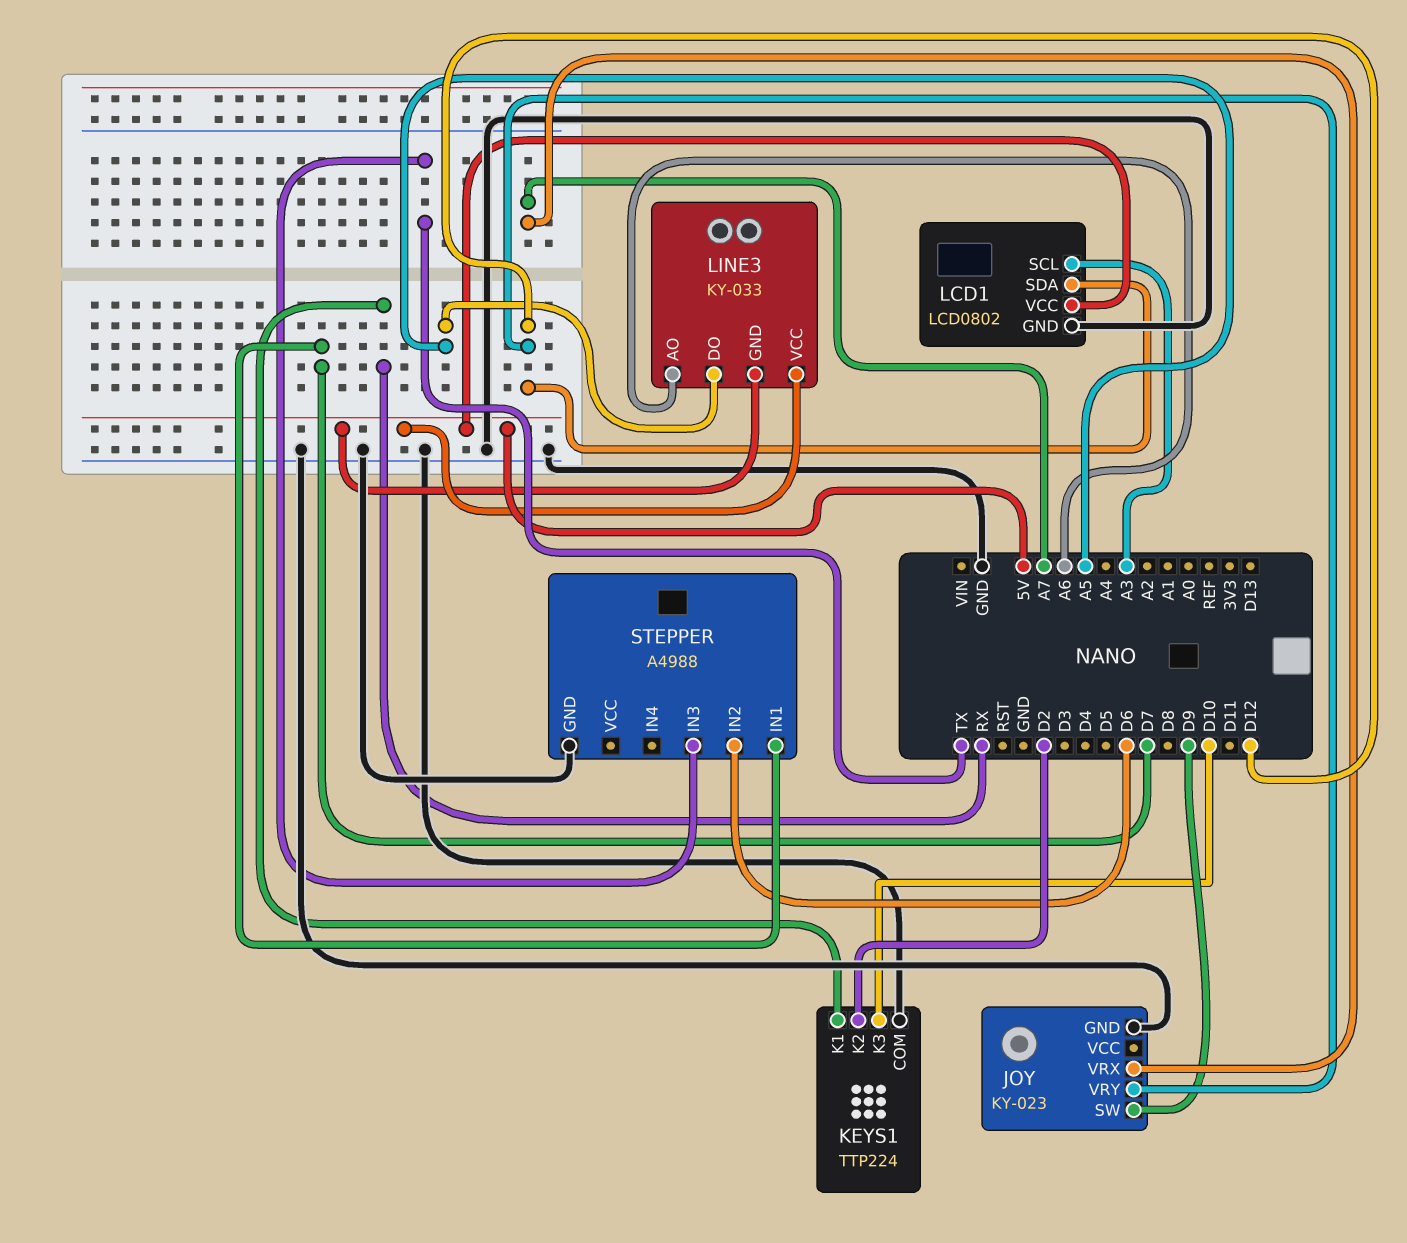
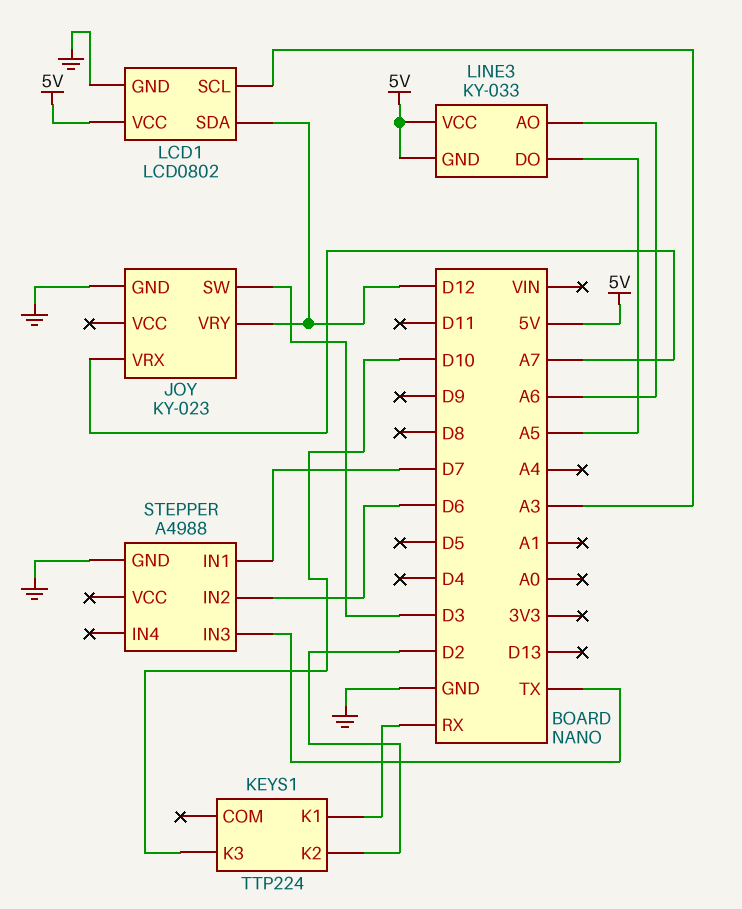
JOY pin SW: D9 -> D3
KEYS1 pin COM: GND -> none

